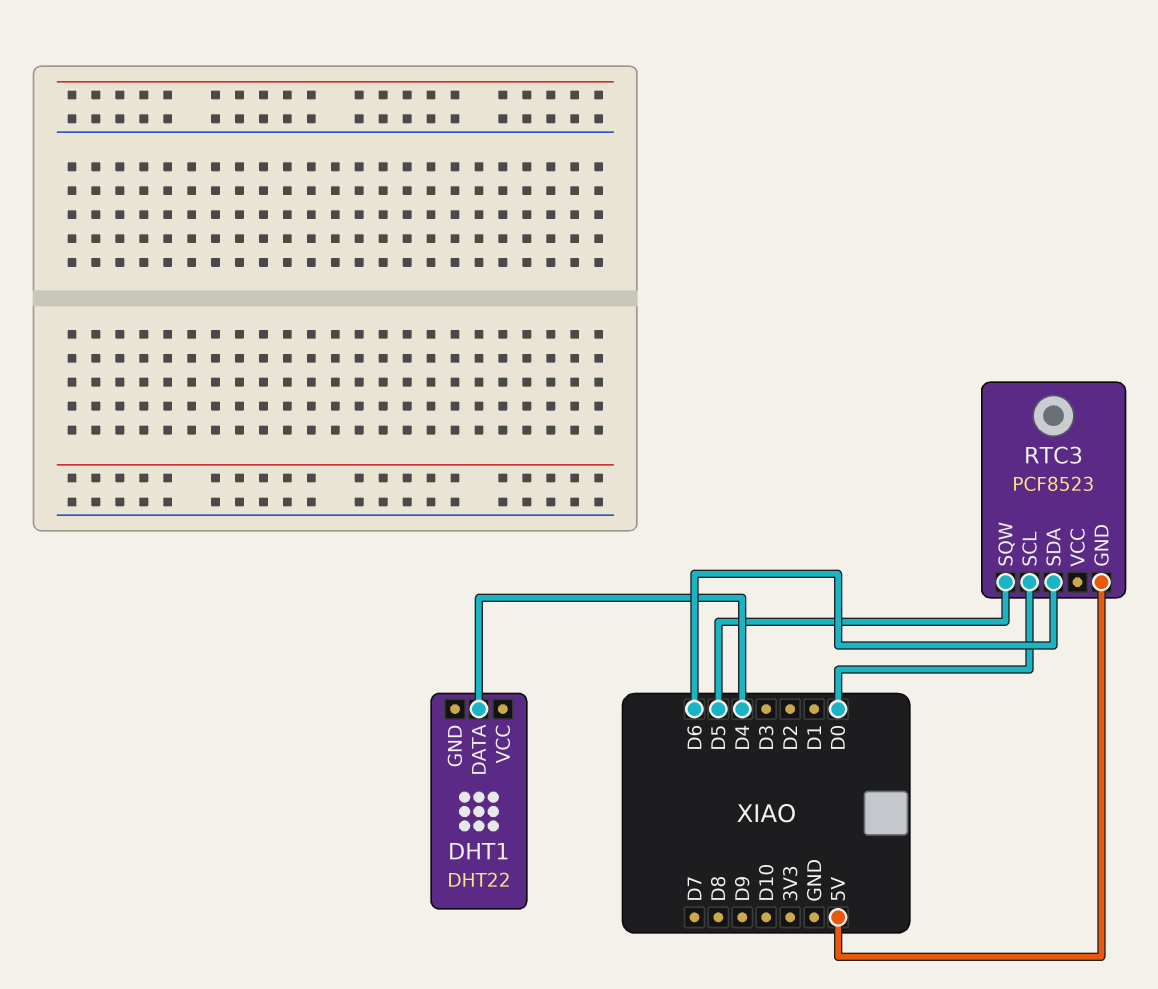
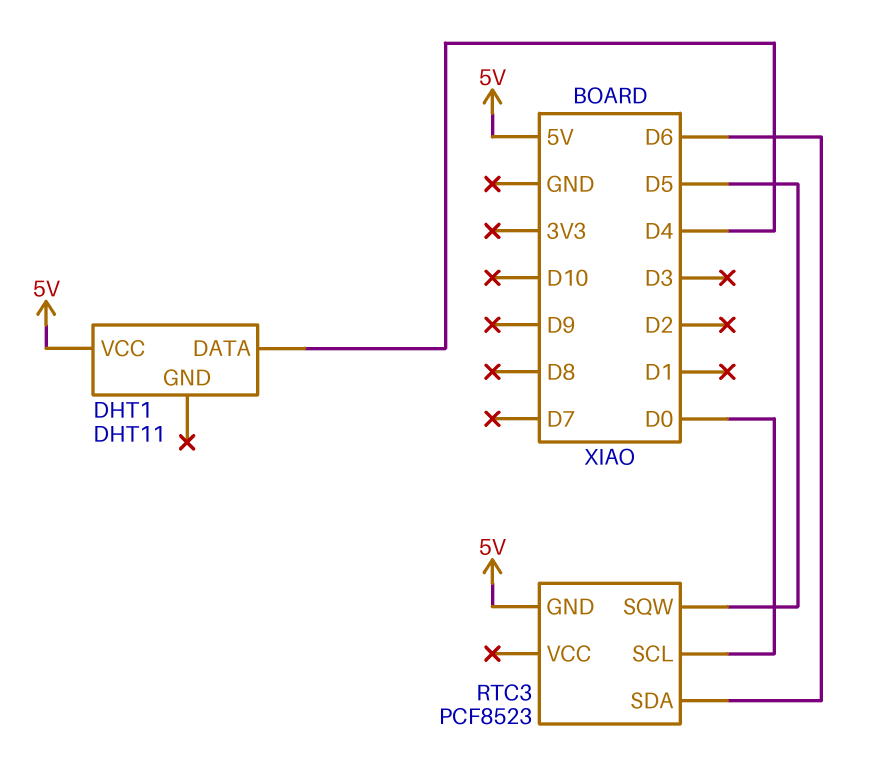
DHT1: DHT22 -> DHT11
DHT1 pin VCC: none -> 5V

